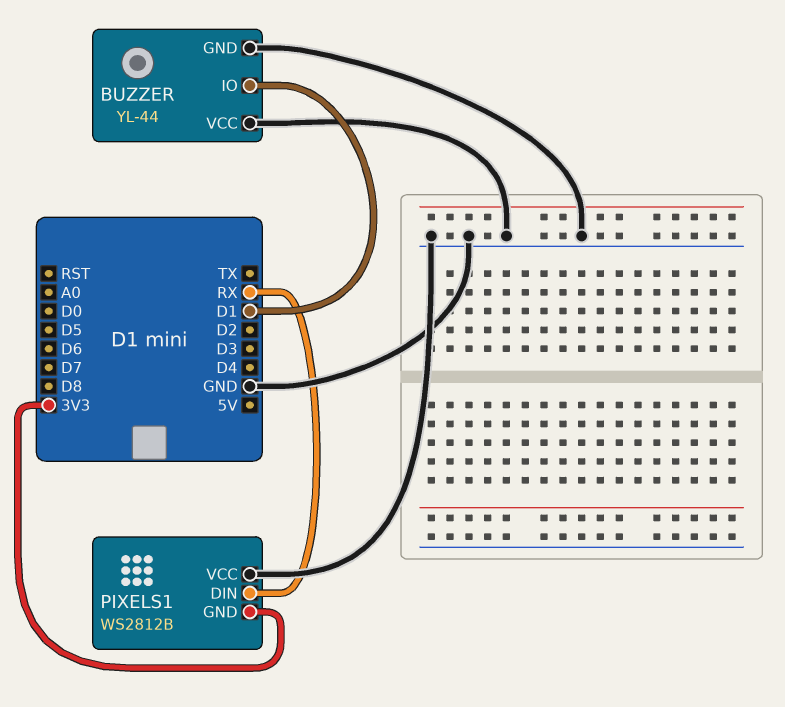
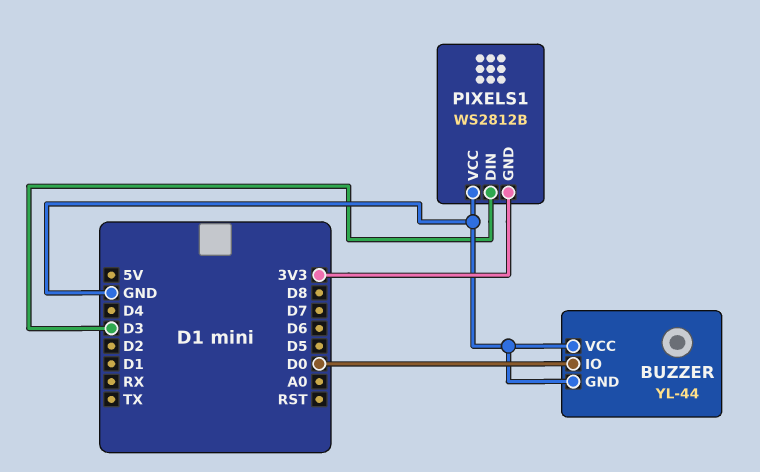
BUZZER pin IO: D1 -> D0
PIXELS1 pin DIN: RX -> D3

